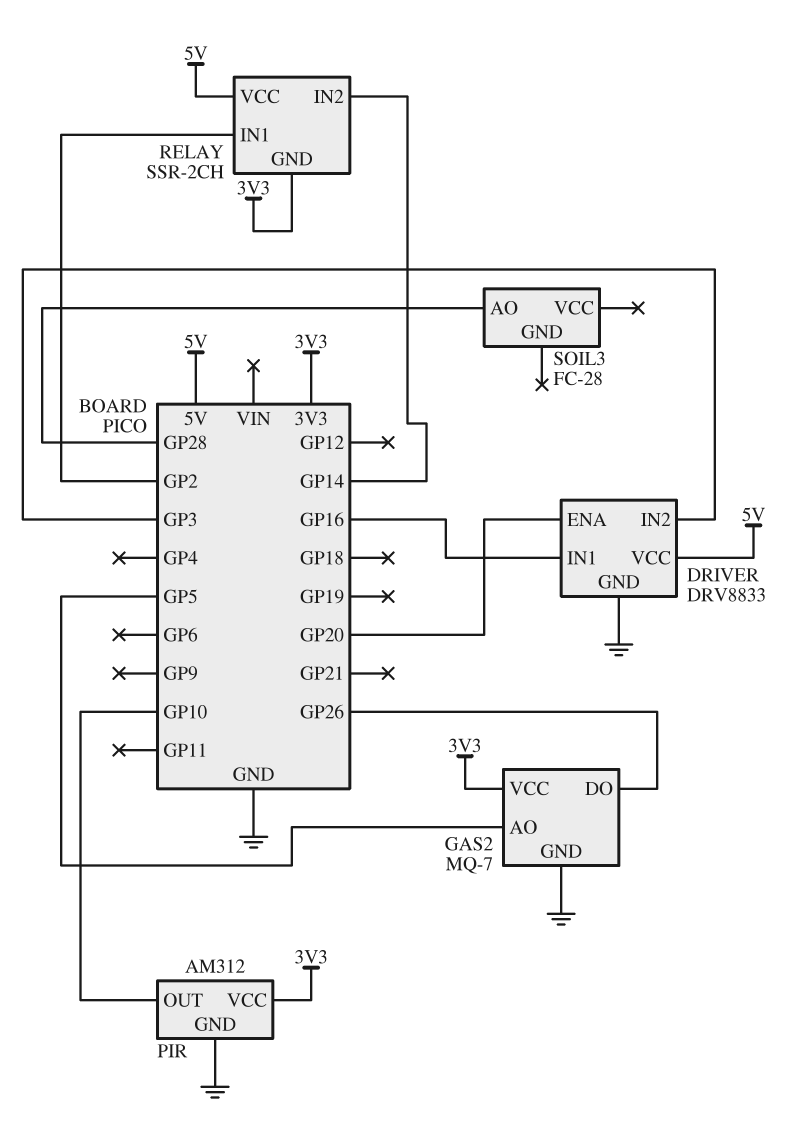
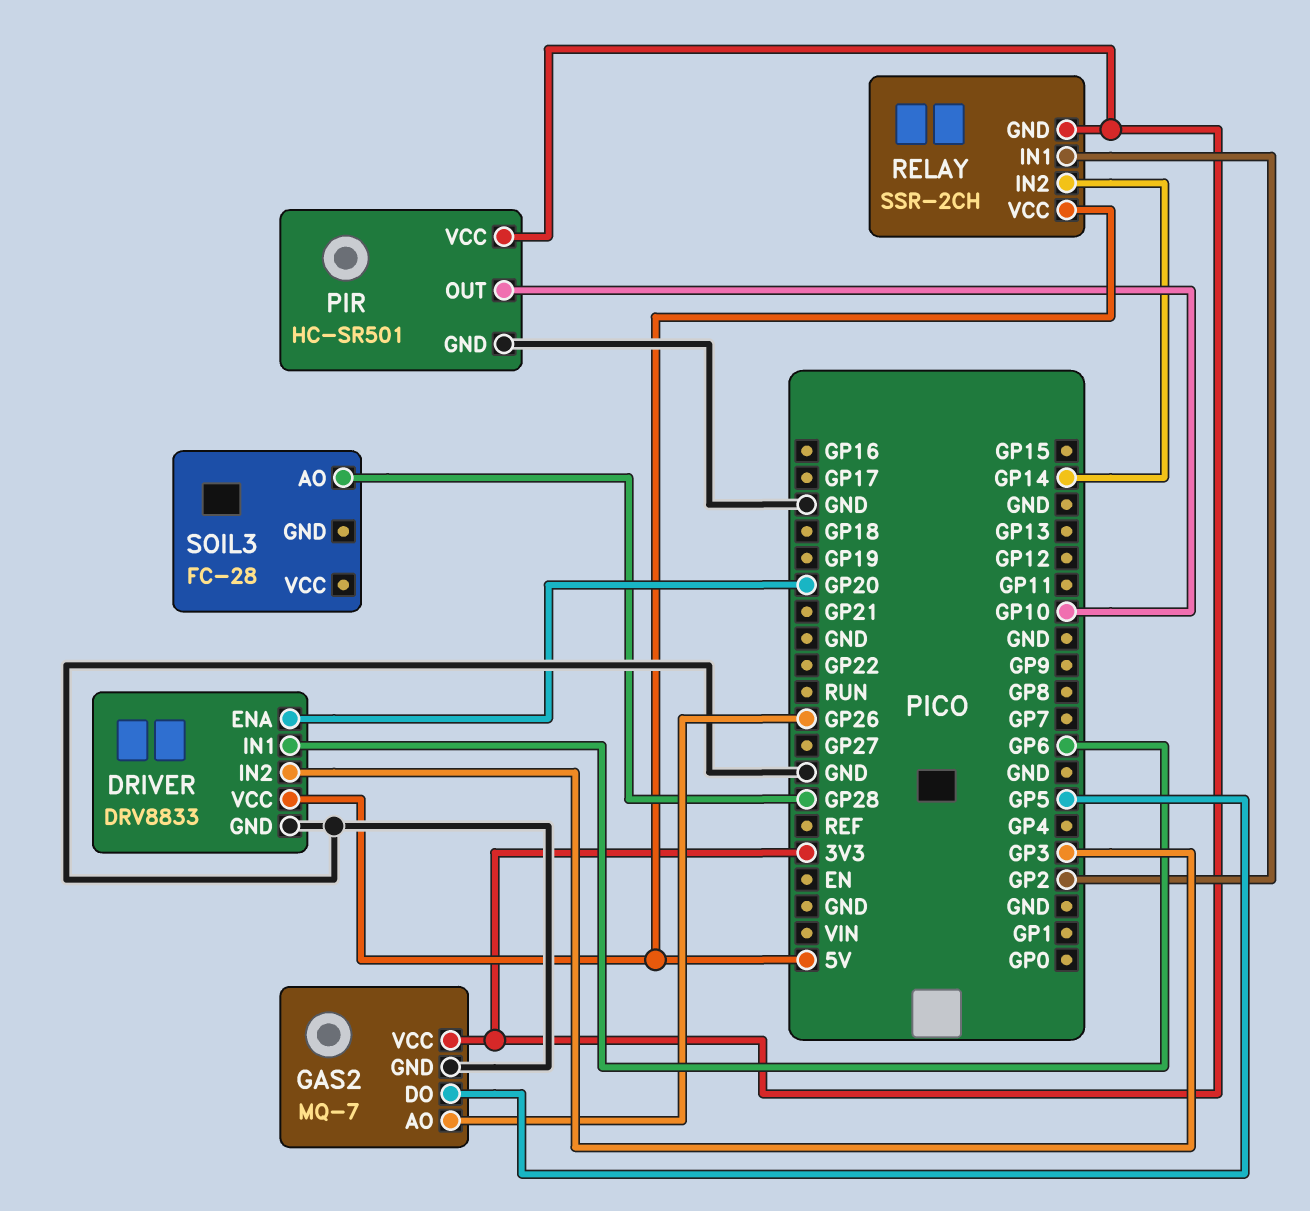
DRIVER pin IN1: GP16 -> GP6
GAS2 pin AO: GP5 -> GP26
GAS2 pin DO: GP26 -> GP5
PIR: AM312 -> HC-SR501

